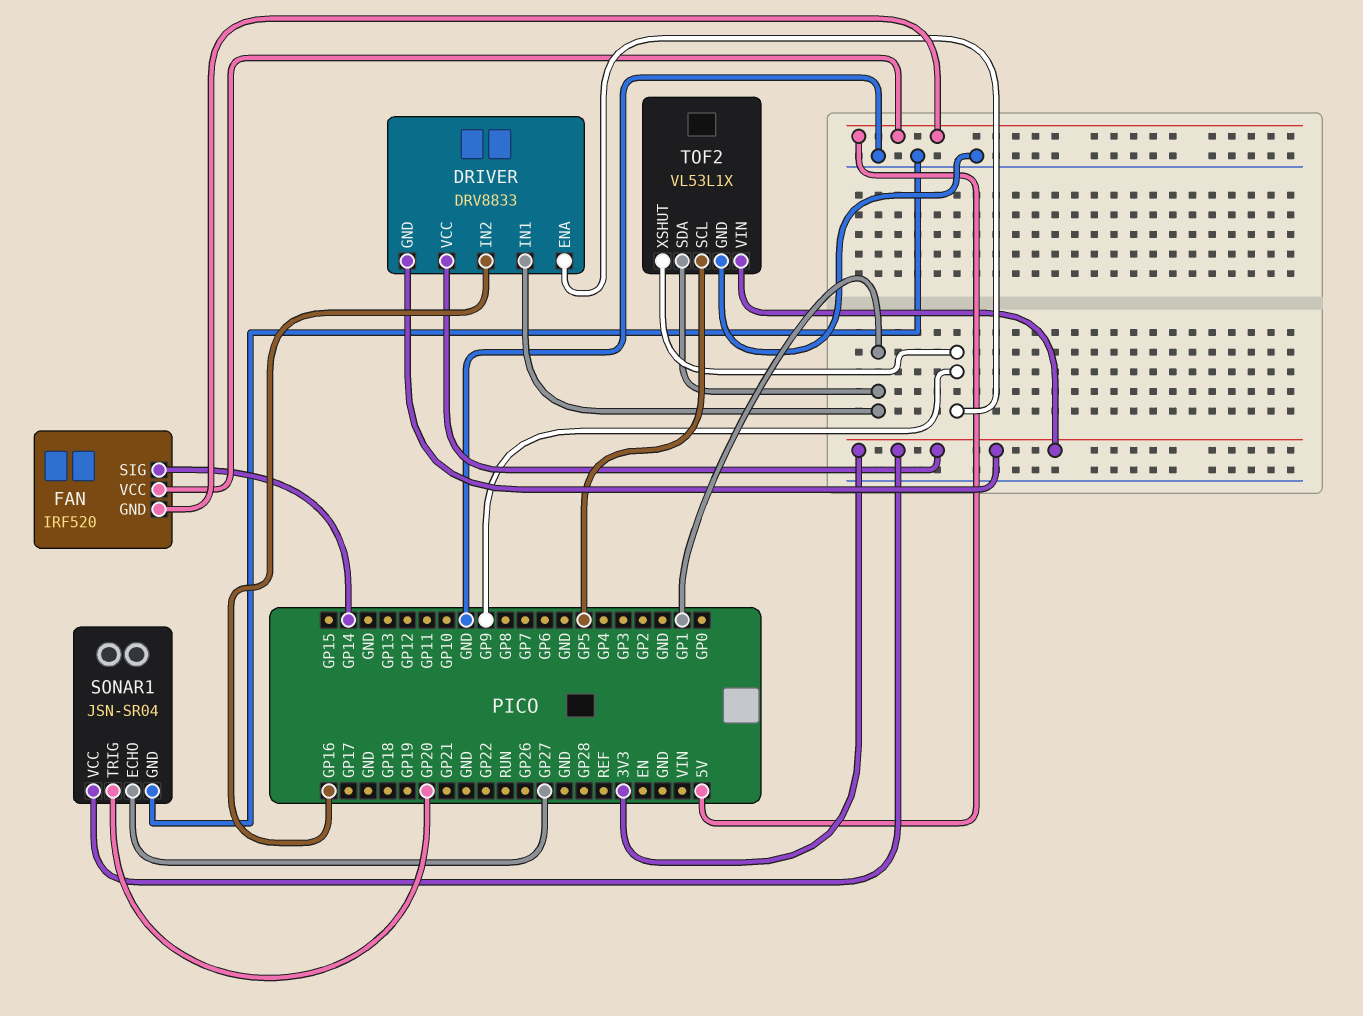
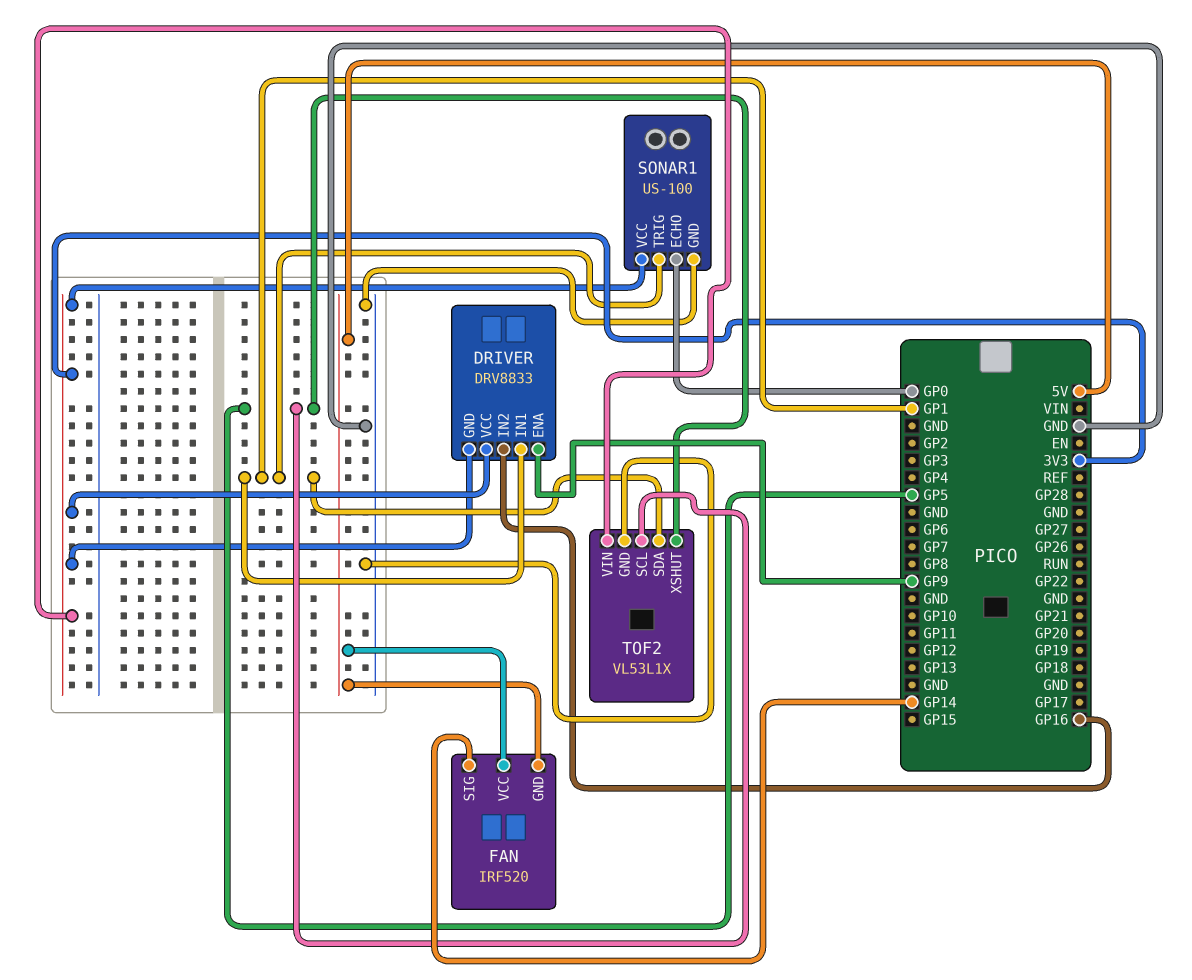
SONAR1: JSN-SR04 -> US-100
SONAR1 pin ECHO: GP27 -> GP0
SONAR1 pin TRIG: GP20 -> GP1
TOF2 pin XSHUT: GP9 -> GP5

